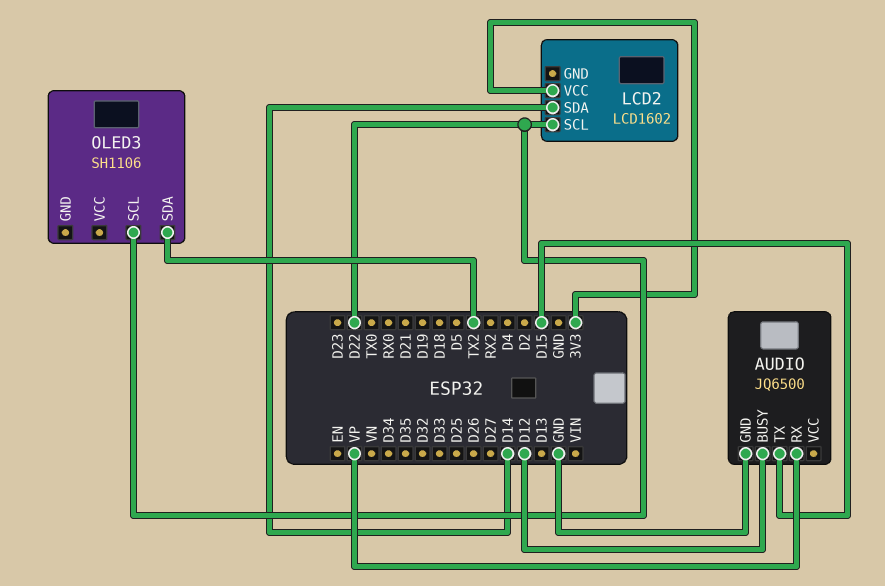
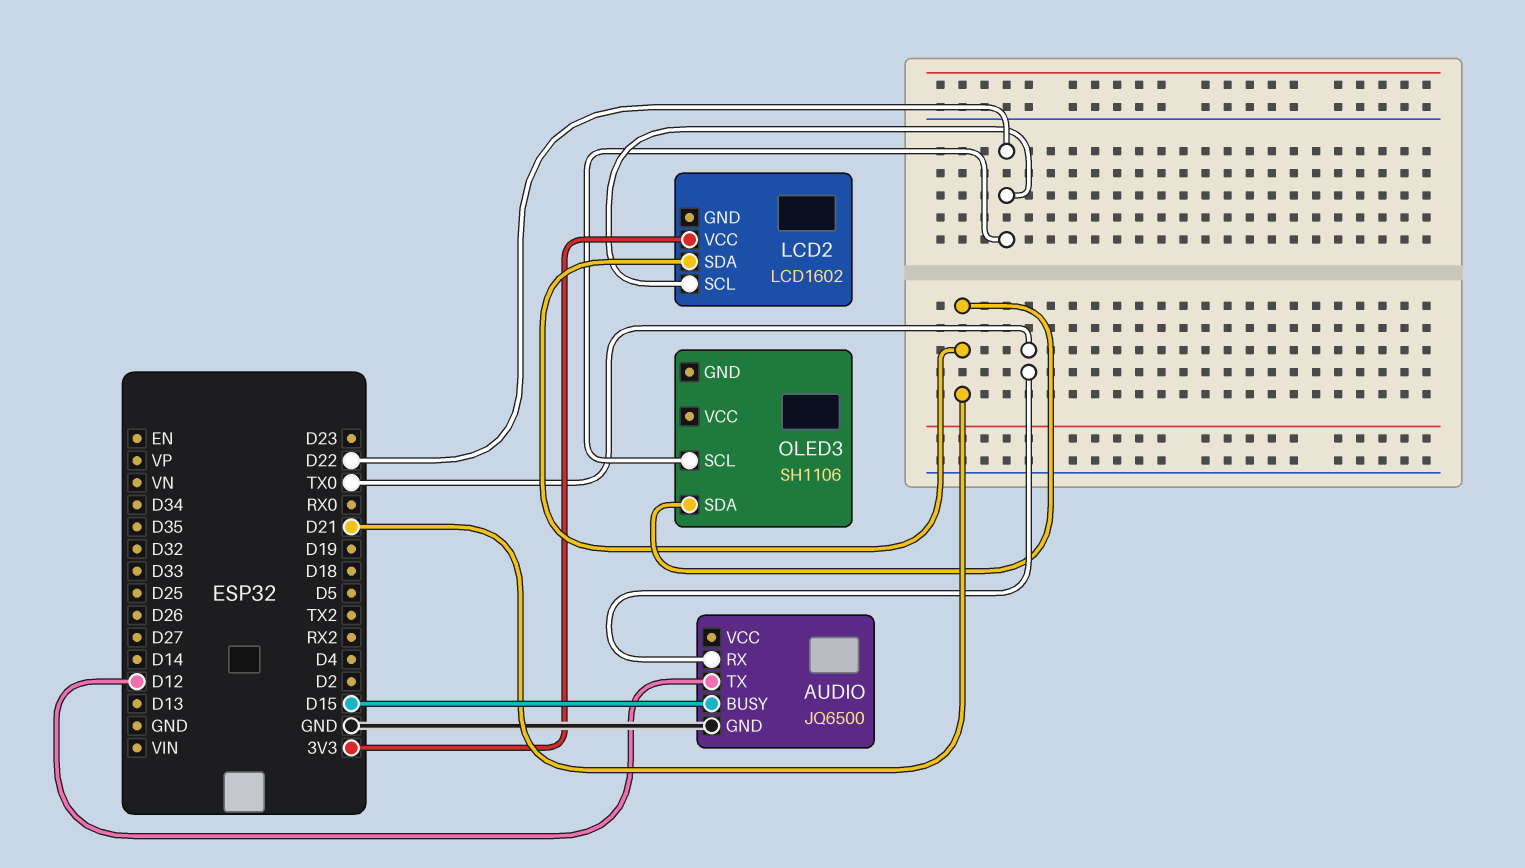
AUDIO pin BUSY: D12 -> D15
AUDIO pin RX: VP -> TX0
AUDIO pin TX: D15 -> D12
LCD2 pin SDA: D14 -> D21
OLED3 pin SDA: TX2 -> D21

